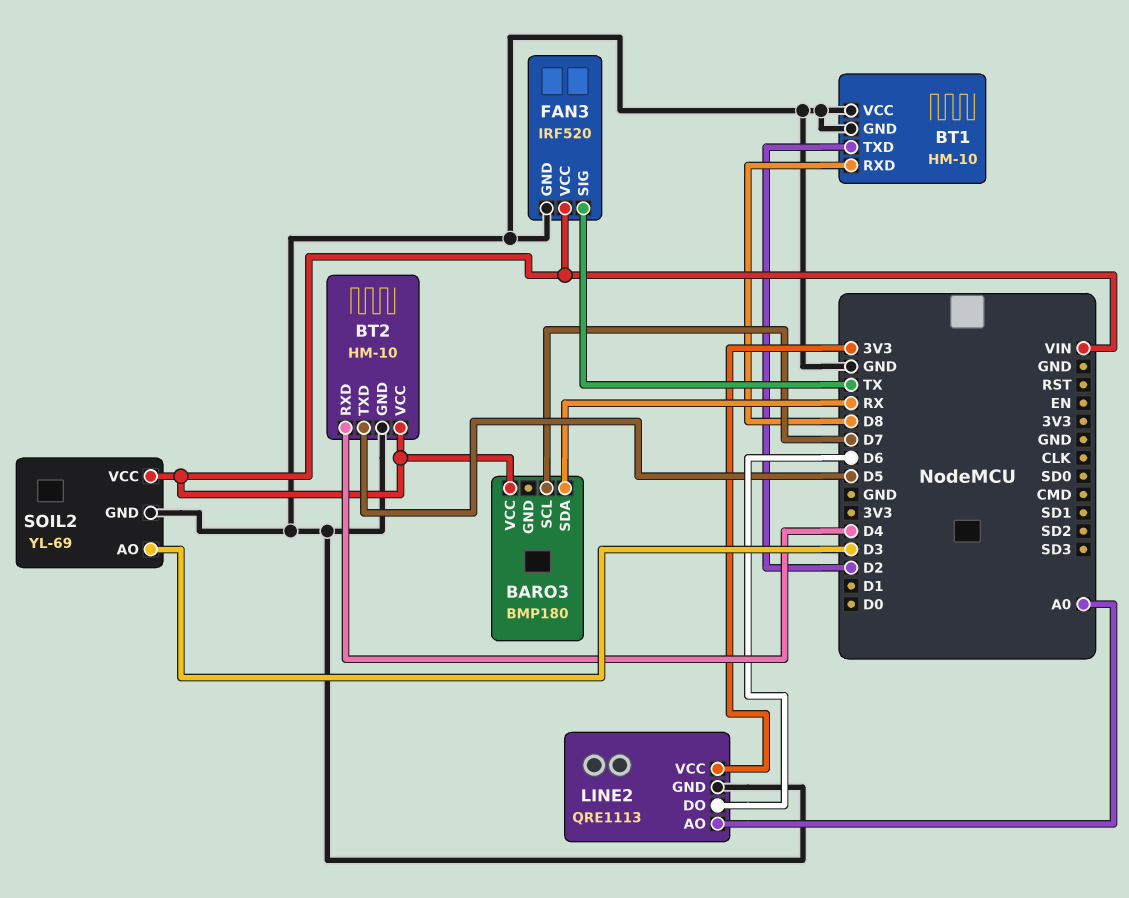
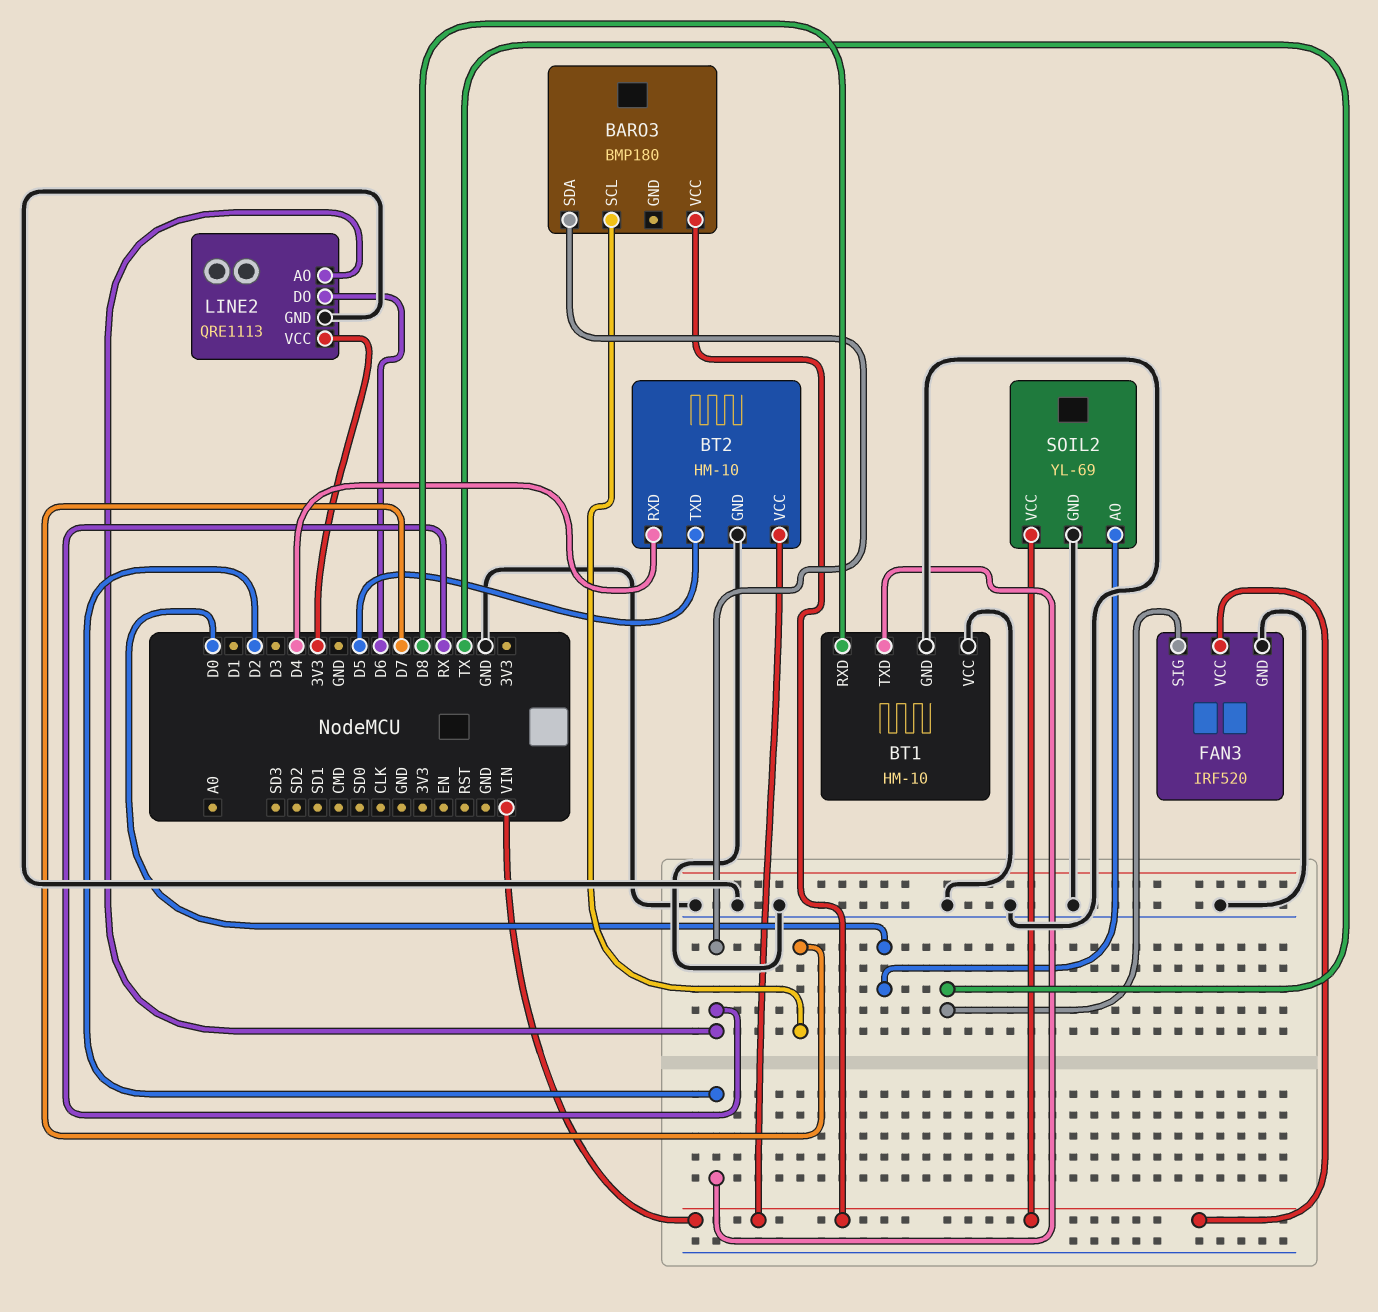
LINE2 pin AO: A0 -> RX
SOIL2 pin AO: D3 -> D0

